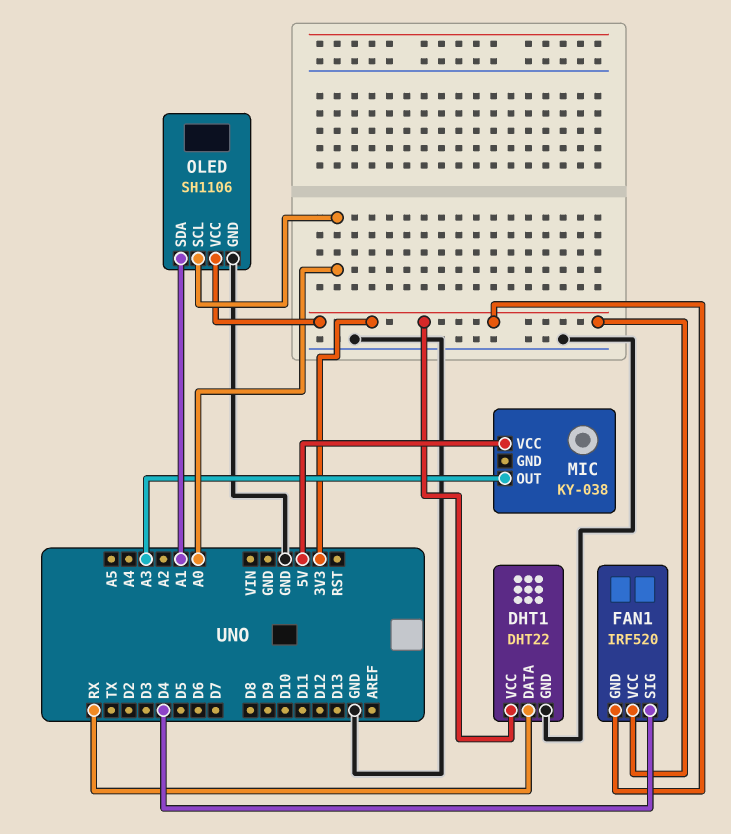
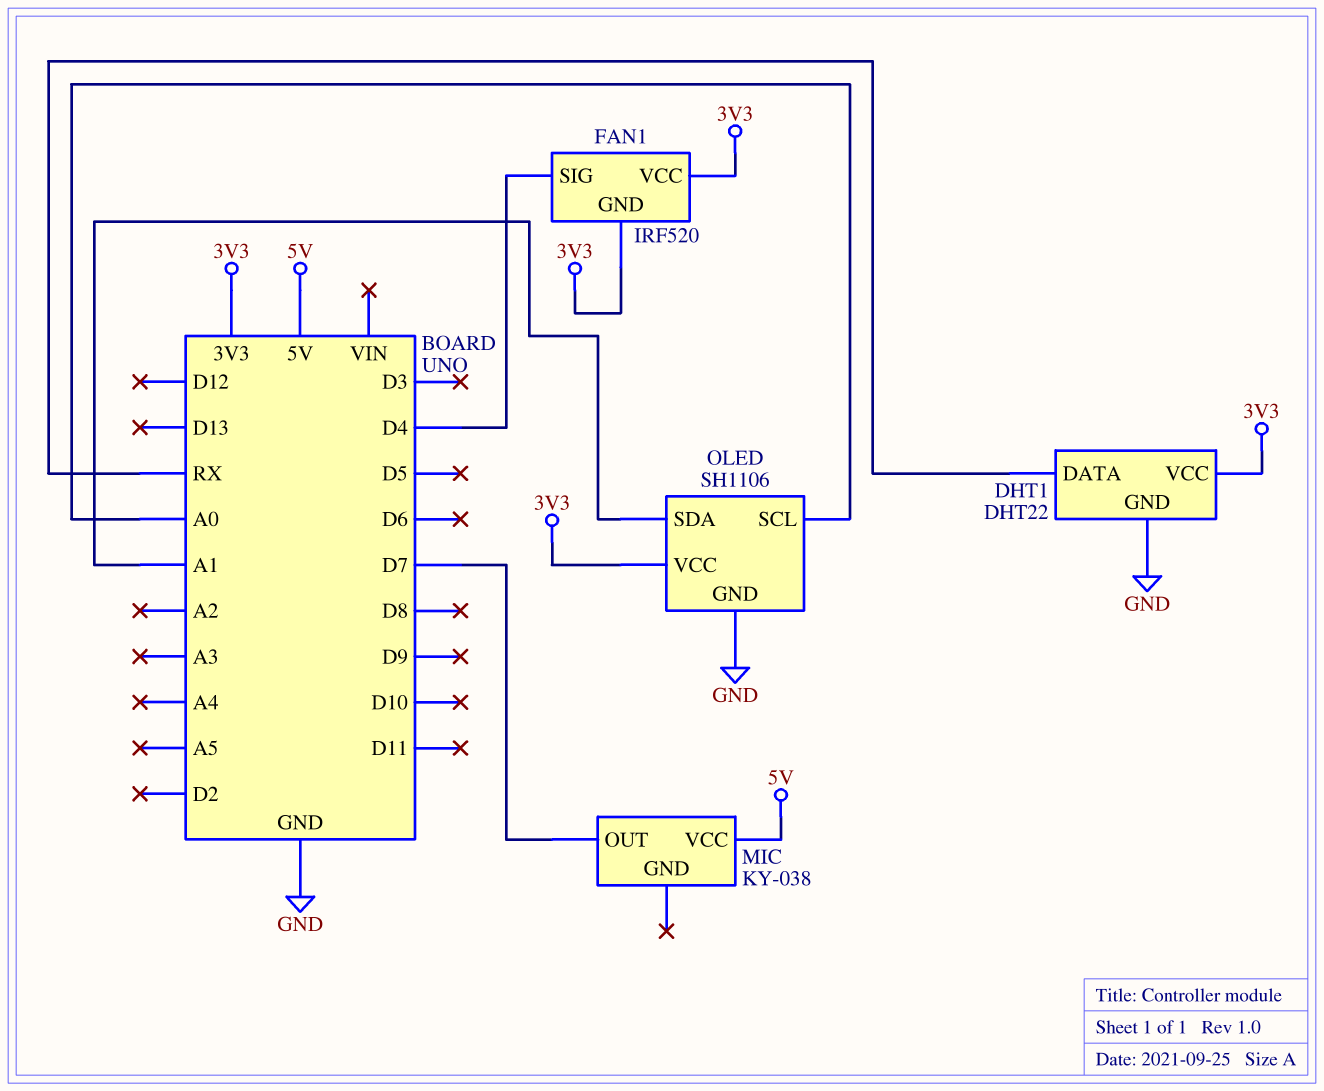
MIC pin OUT: A3 -> D7

